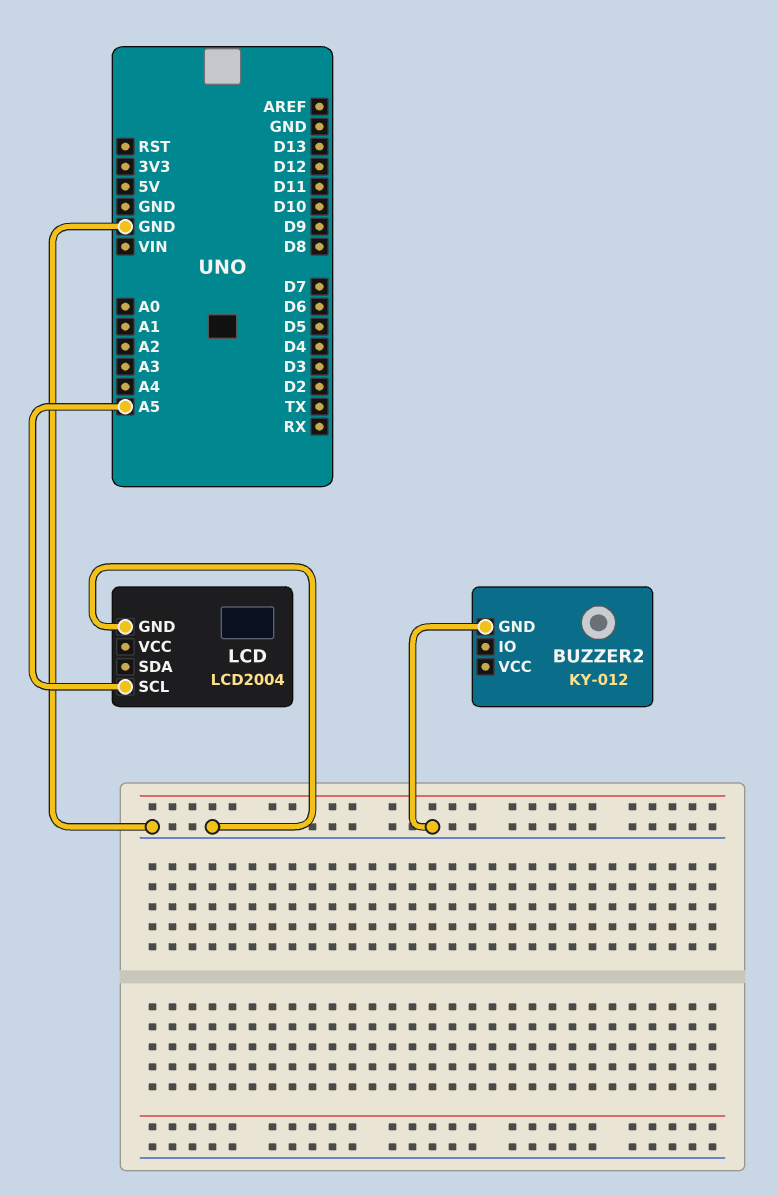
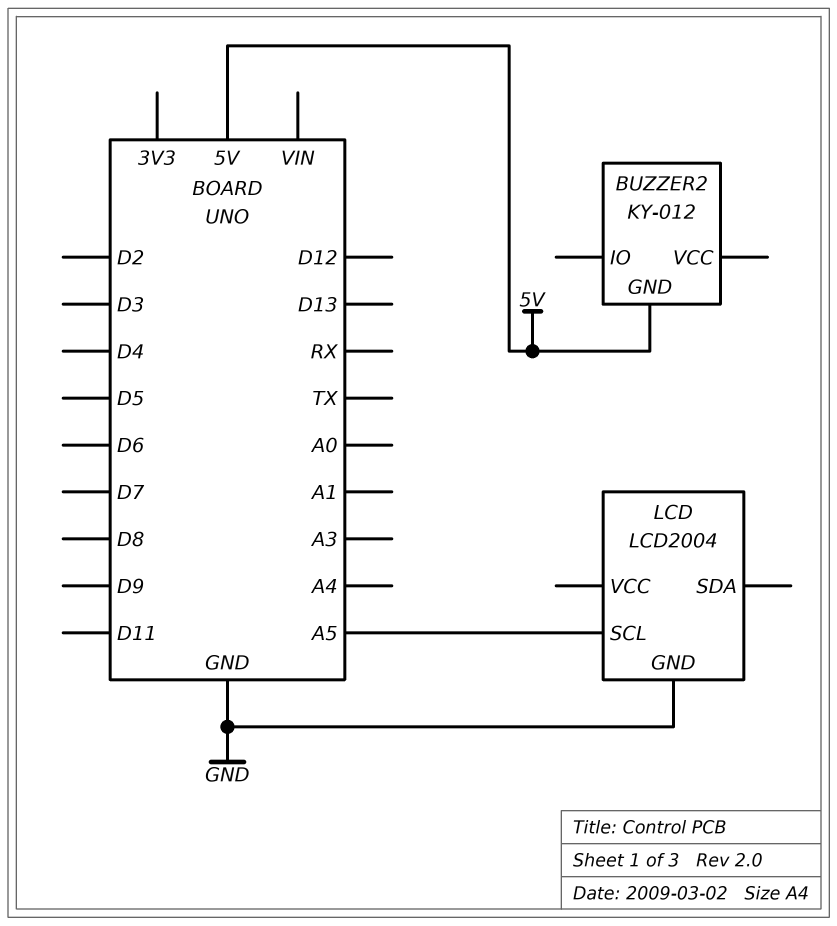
BUZZER2 pin GND: GND -> 5V

